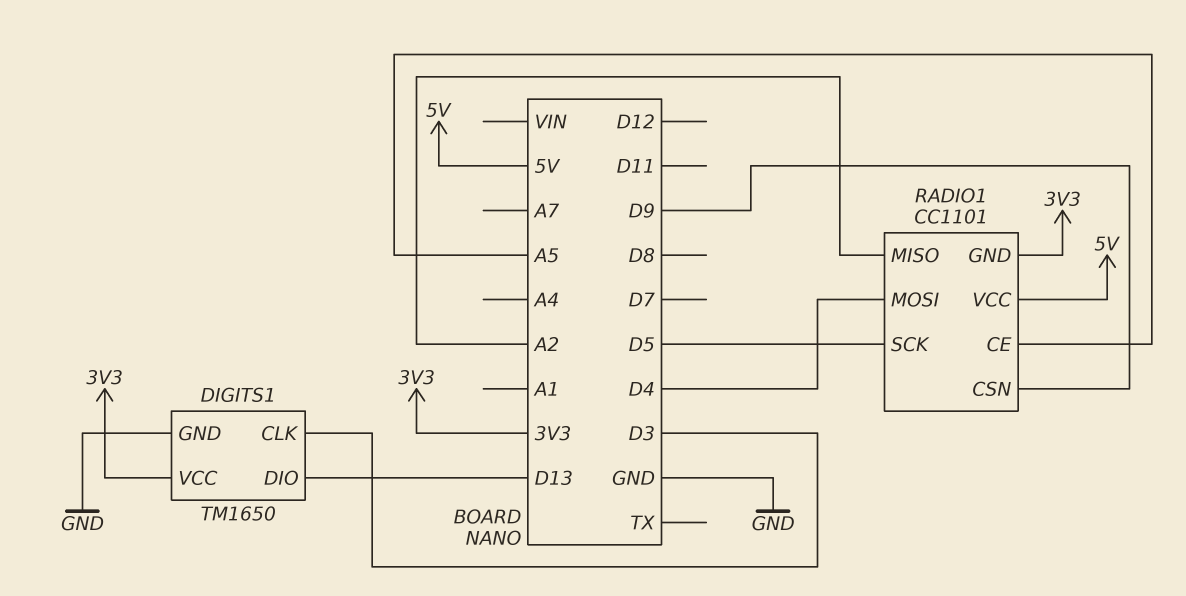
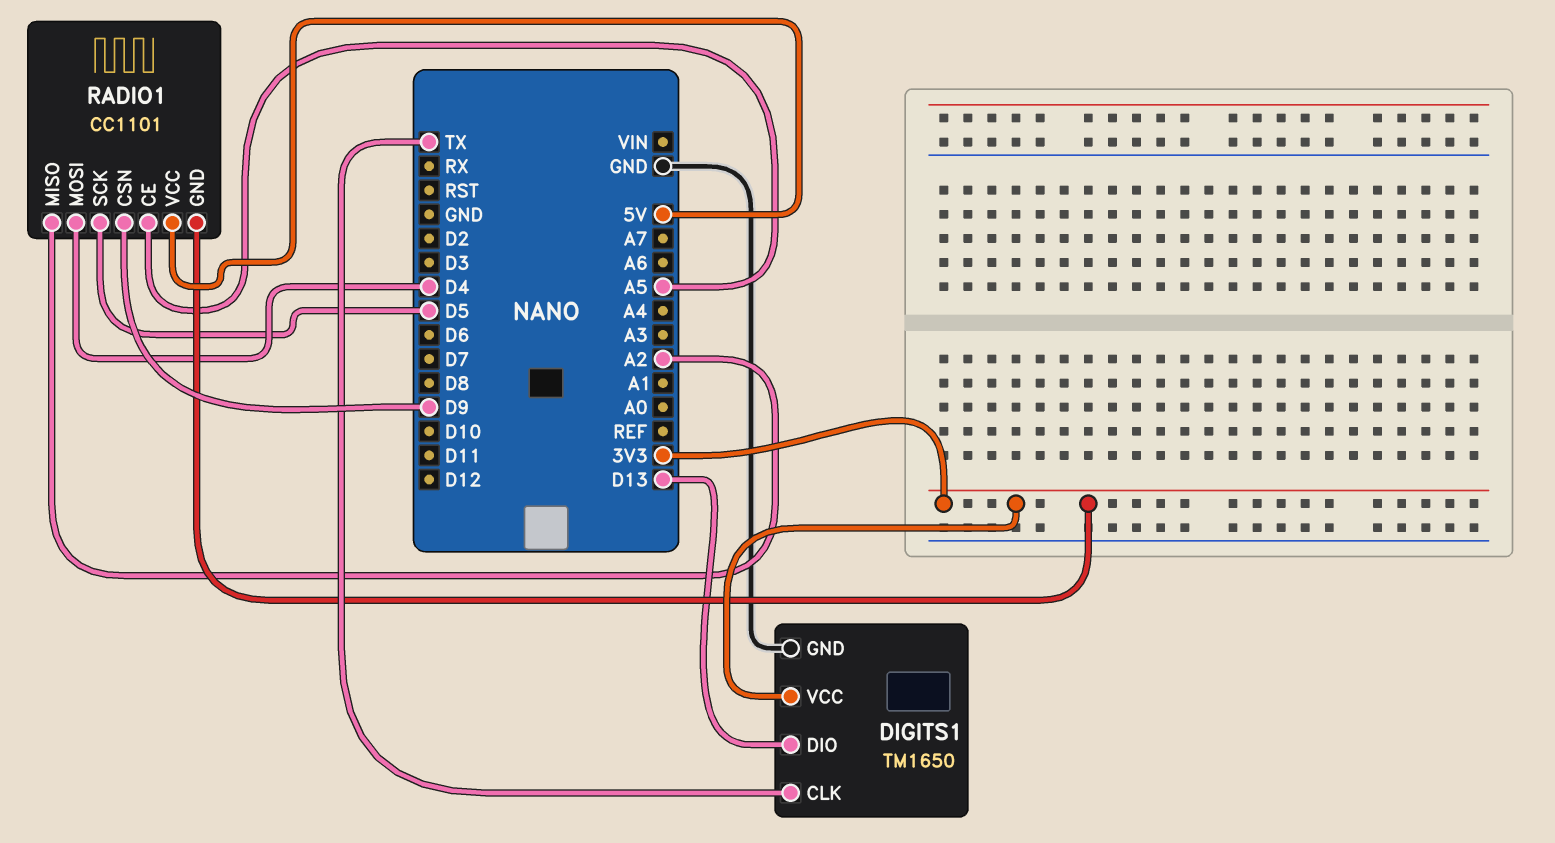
DIGITS1 pin CLK: D3 -> TX

